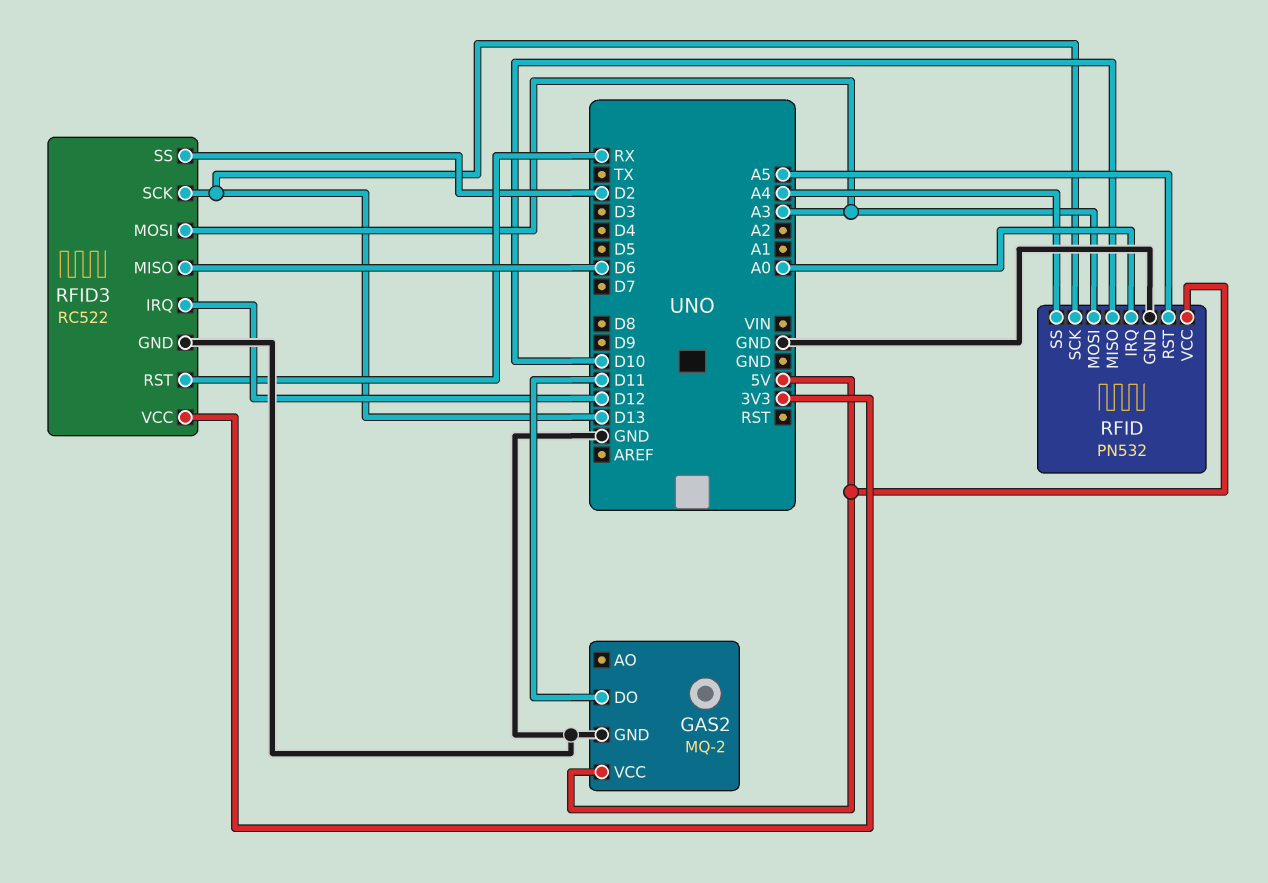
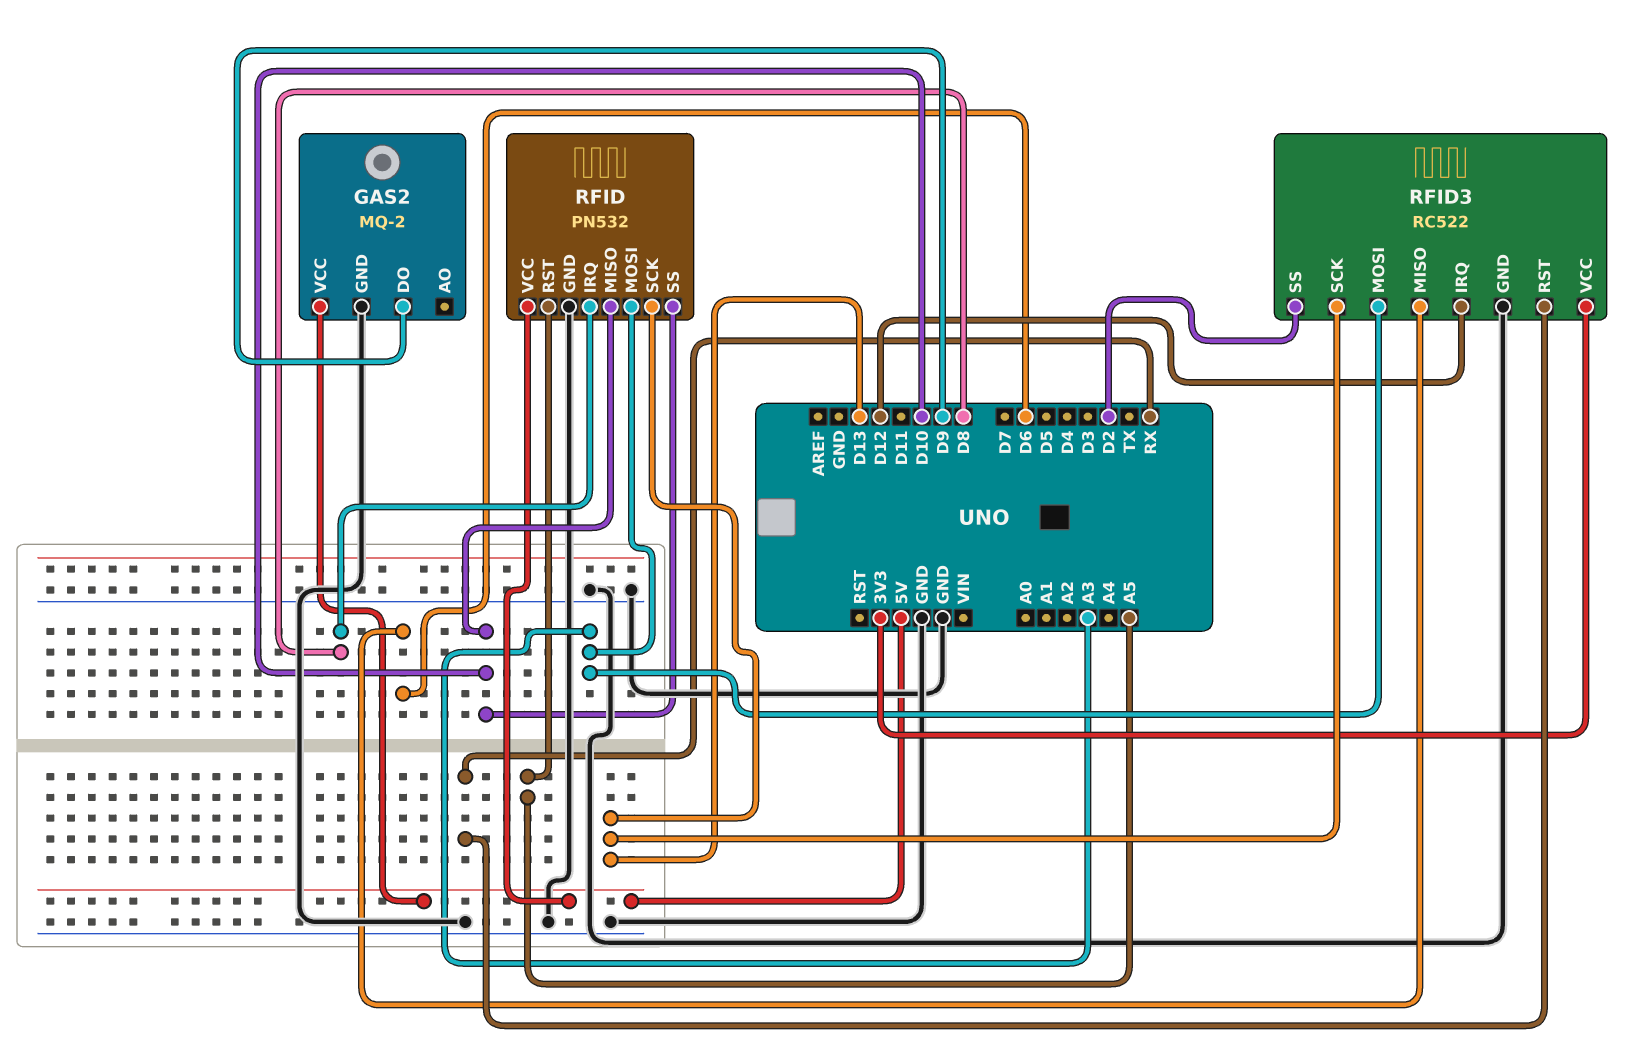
GAS2 pin DO: D11 -> D9
RFID pin IRQ: A0 -> D8
RFID pin SS: A4 -> D10

